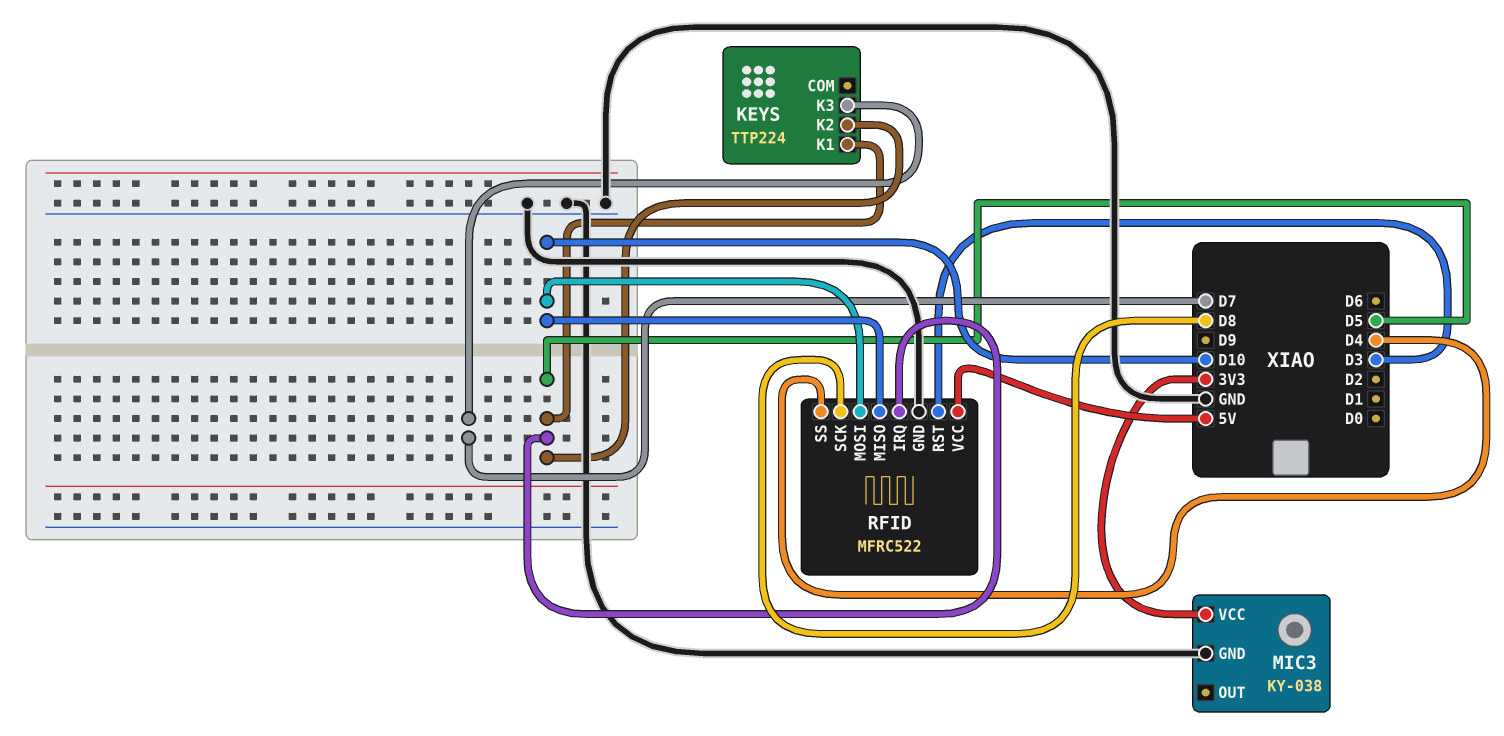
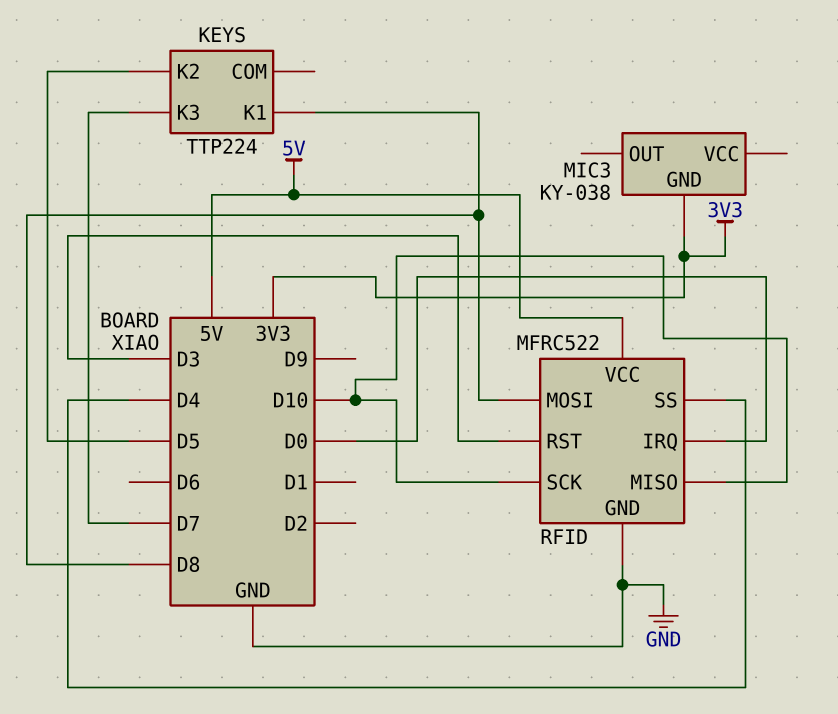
KEYS pin K1: D5 -> D8
MIC3 pin GND: GND -> 3V3
MIC3 pin VCC: 3V3 -> none
RFID pin IRQ: D5 -> D0
RFID pin MOSI: D10 -> D8
RFID pin SCK: D8 -> D10

